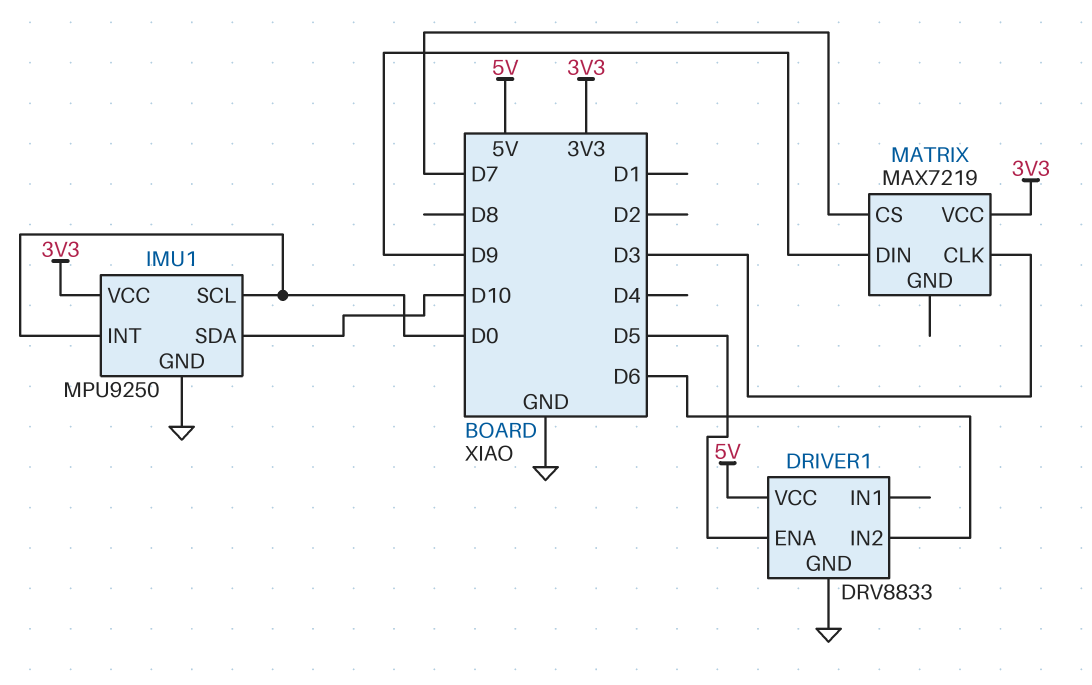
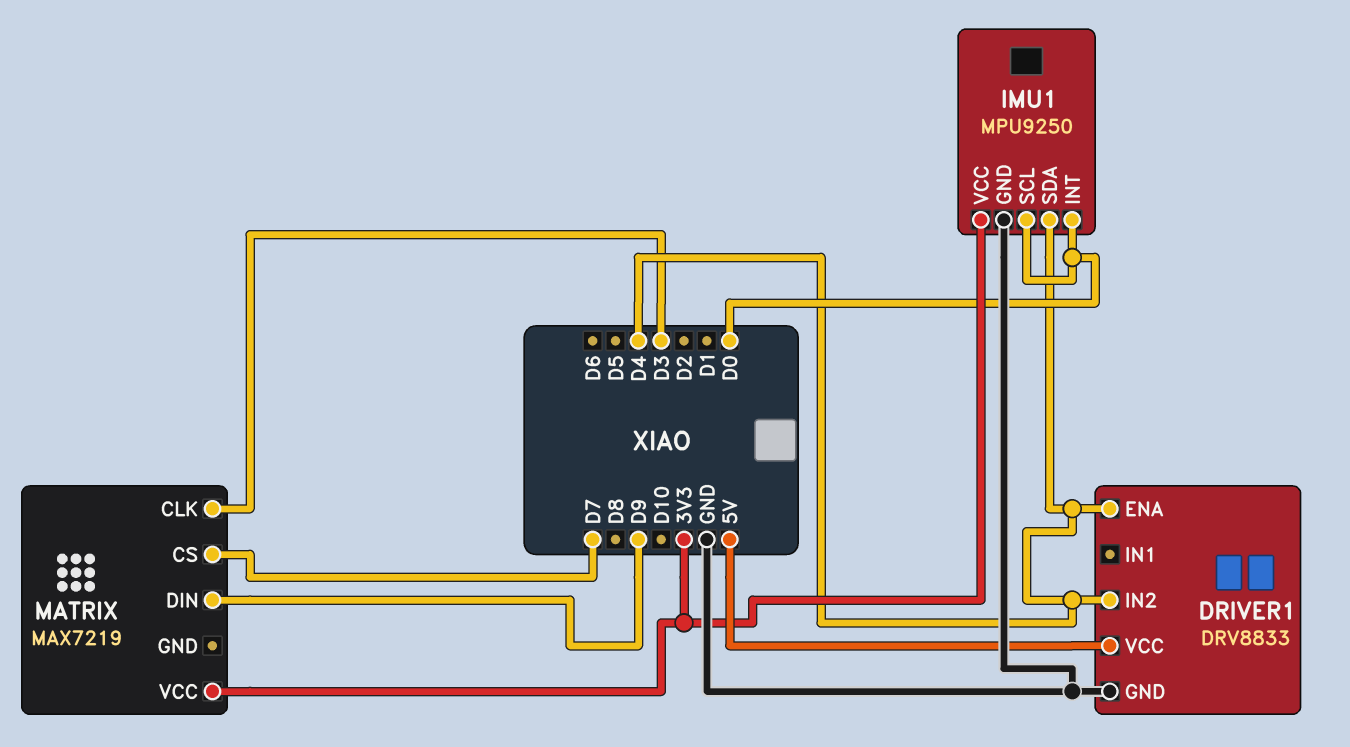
DRIVER1 pin ENA: D5 -> D4
DRIVER1 pin IN2: D6 -> D4
IMU1 pin SDA: D10 -> D4

